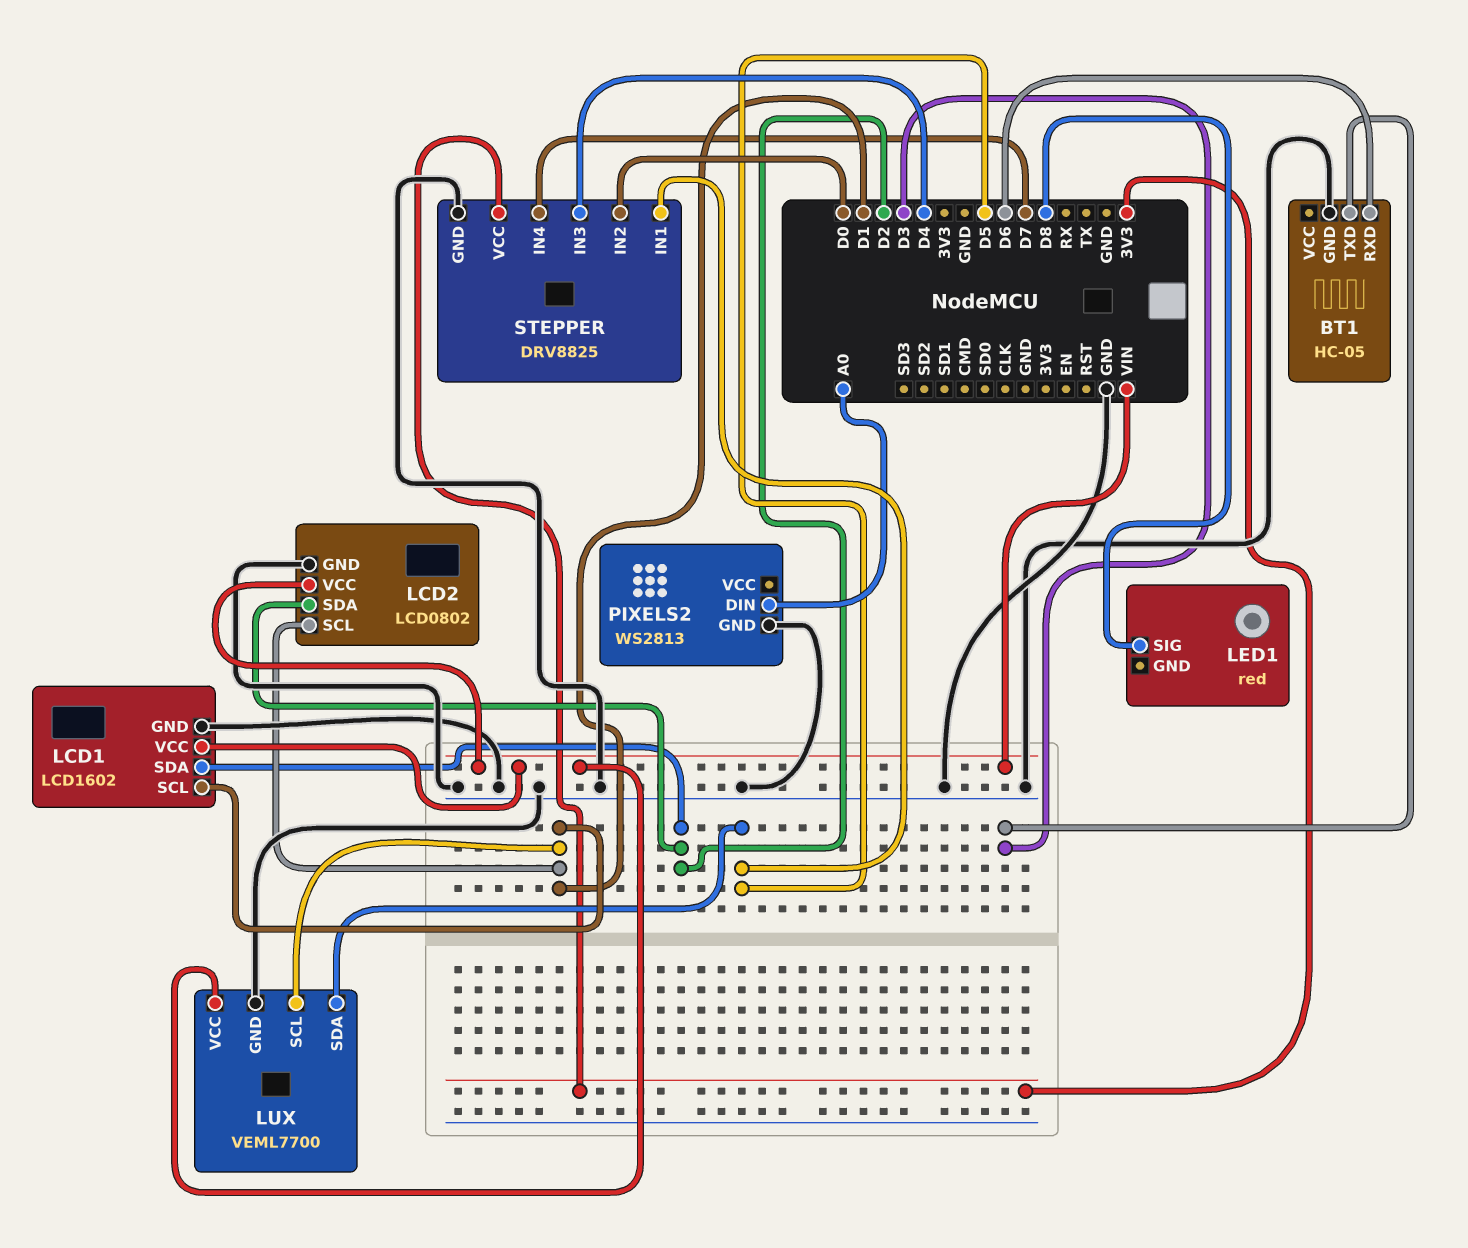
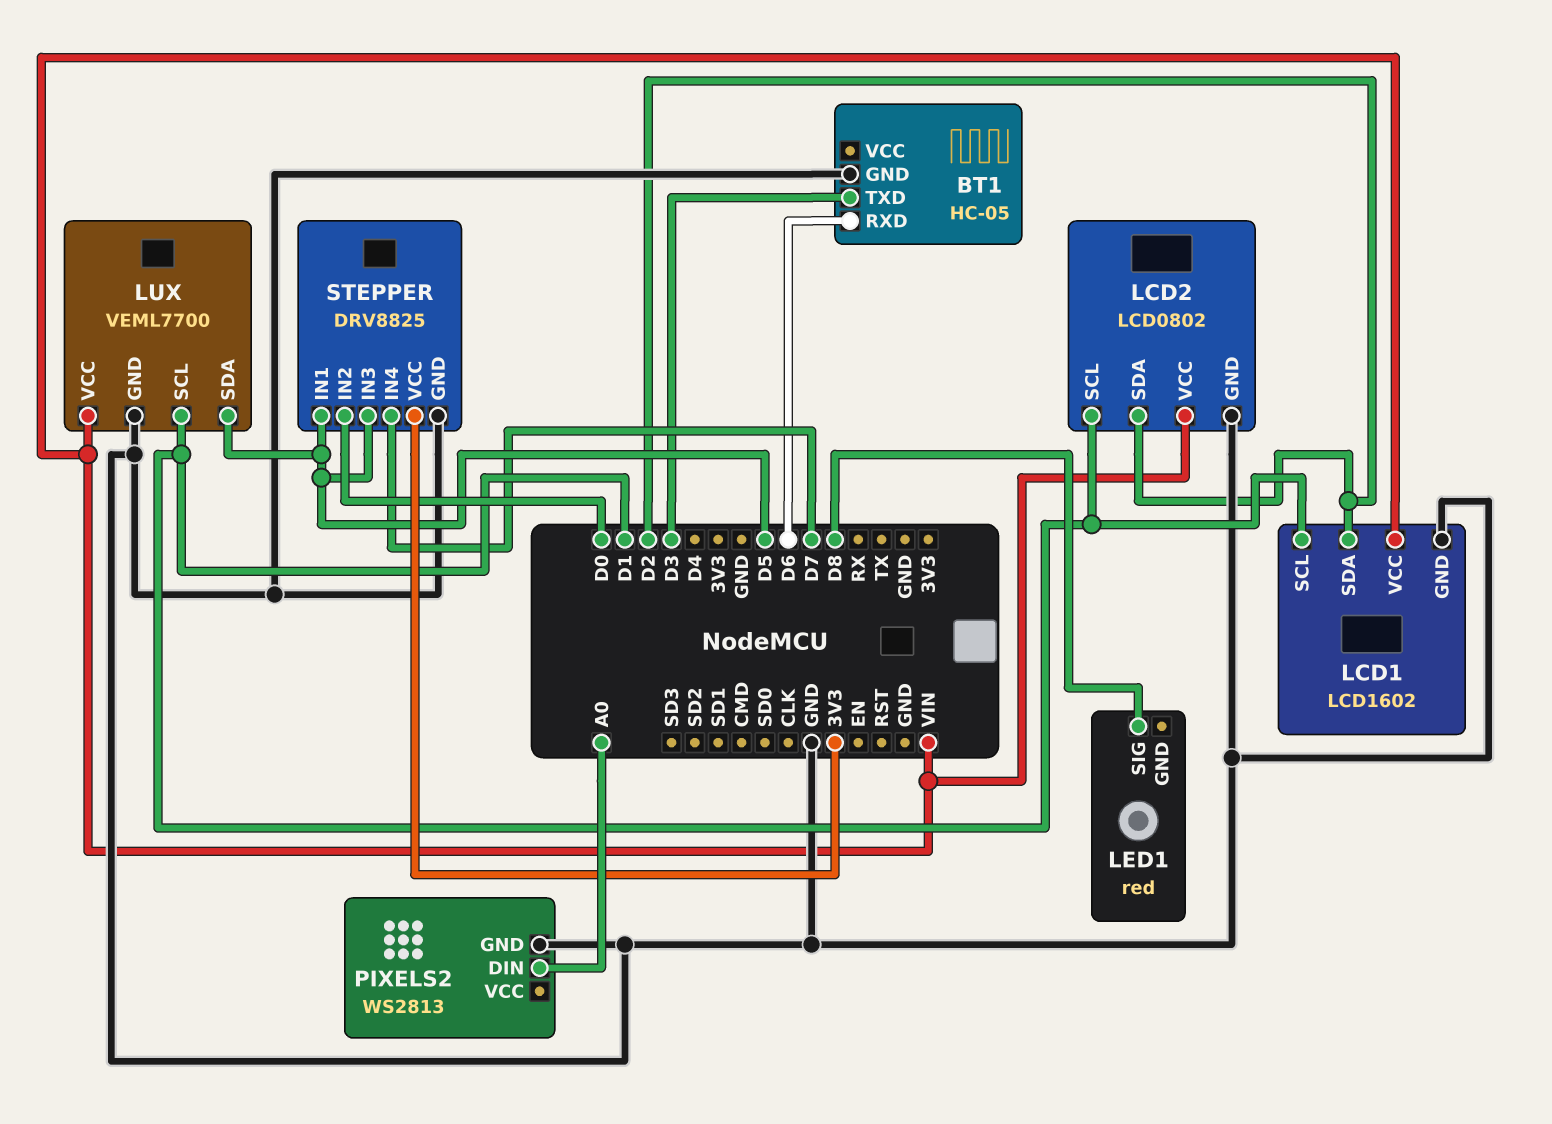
STEPPER pin IN3: D4 -> D5

